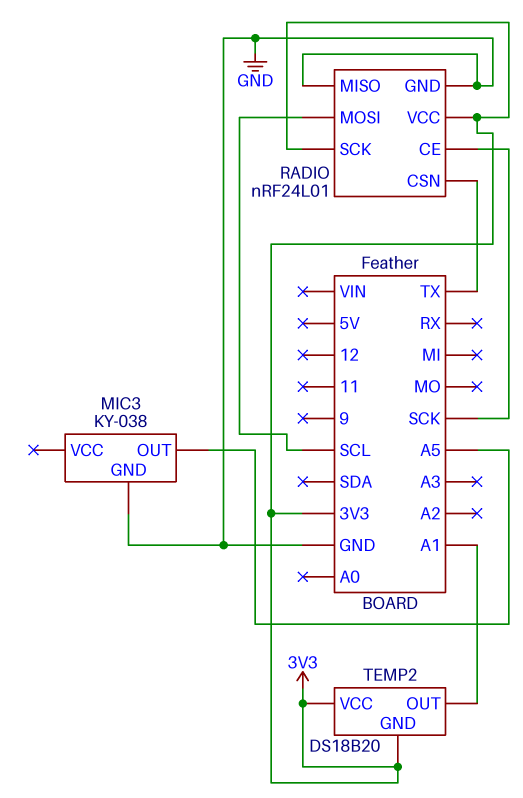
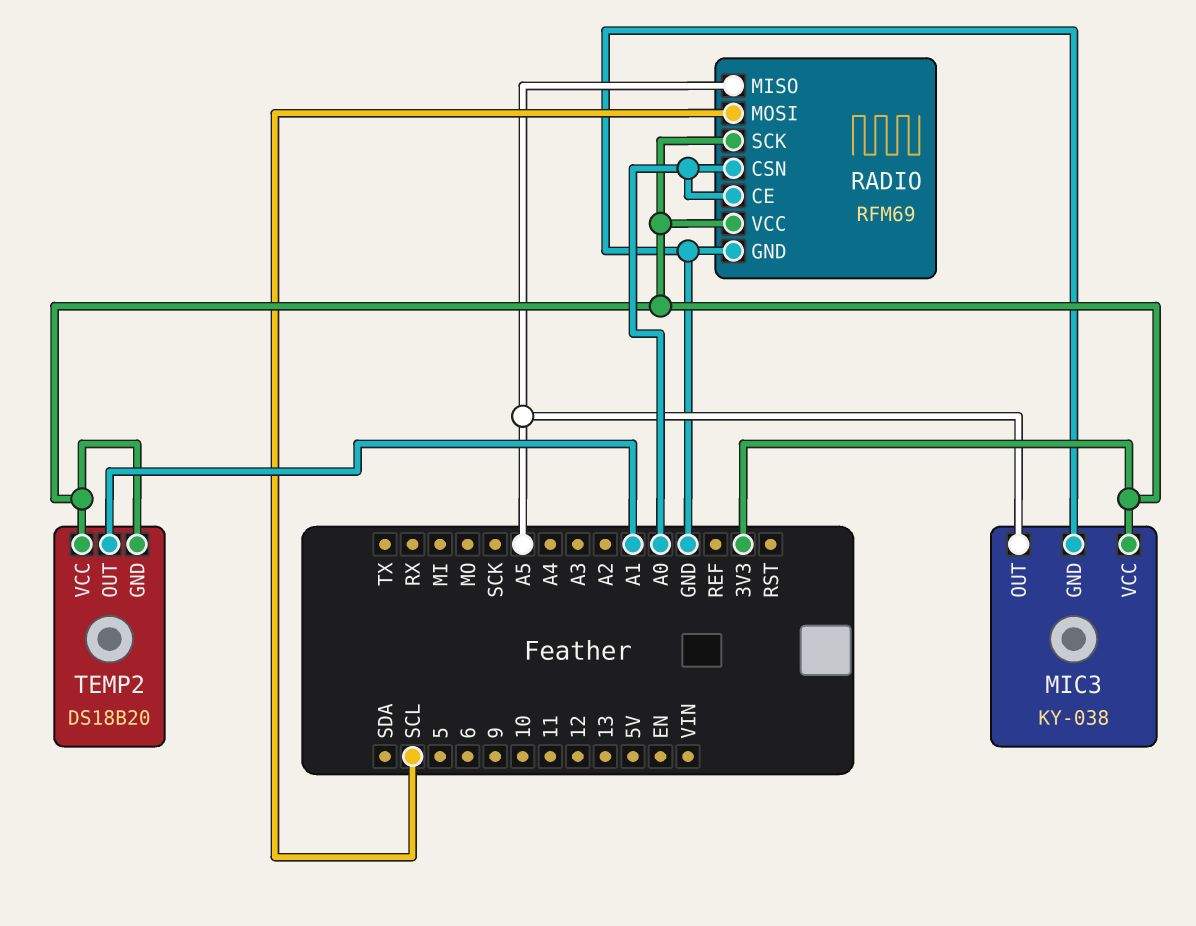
MIC3 pin VCC: none -> 3V3
RADIO: nRF24L01 -> RFM69
RADIO pin CE: SCK -> A0
RADIO pin CSN: TX -> A0
RADIO pin MISO: GND -> A5

